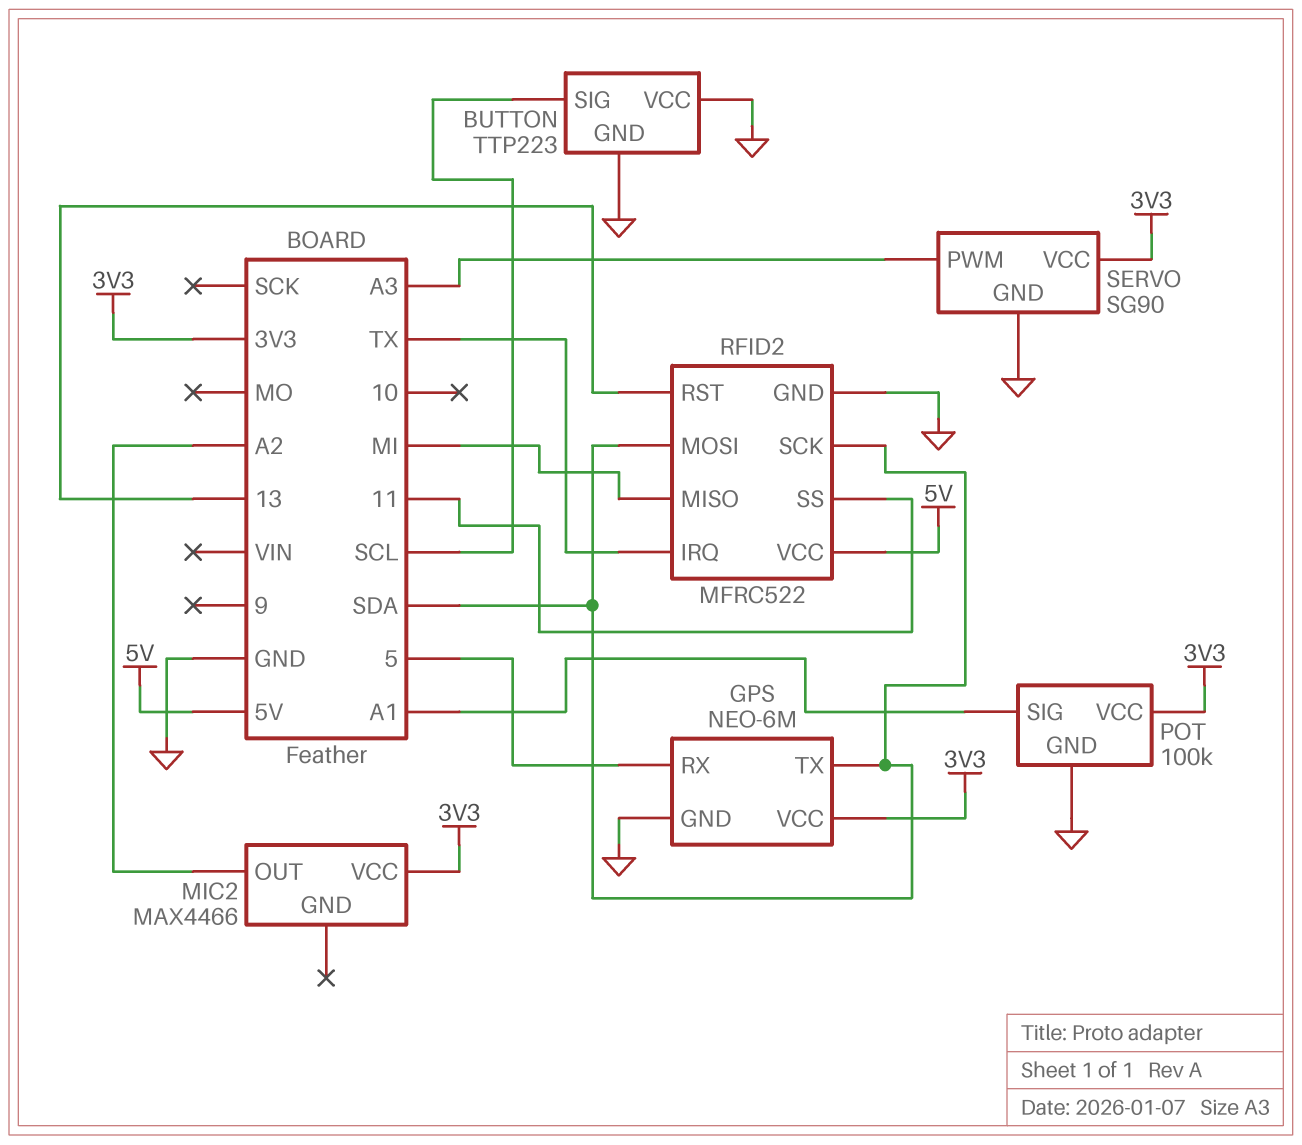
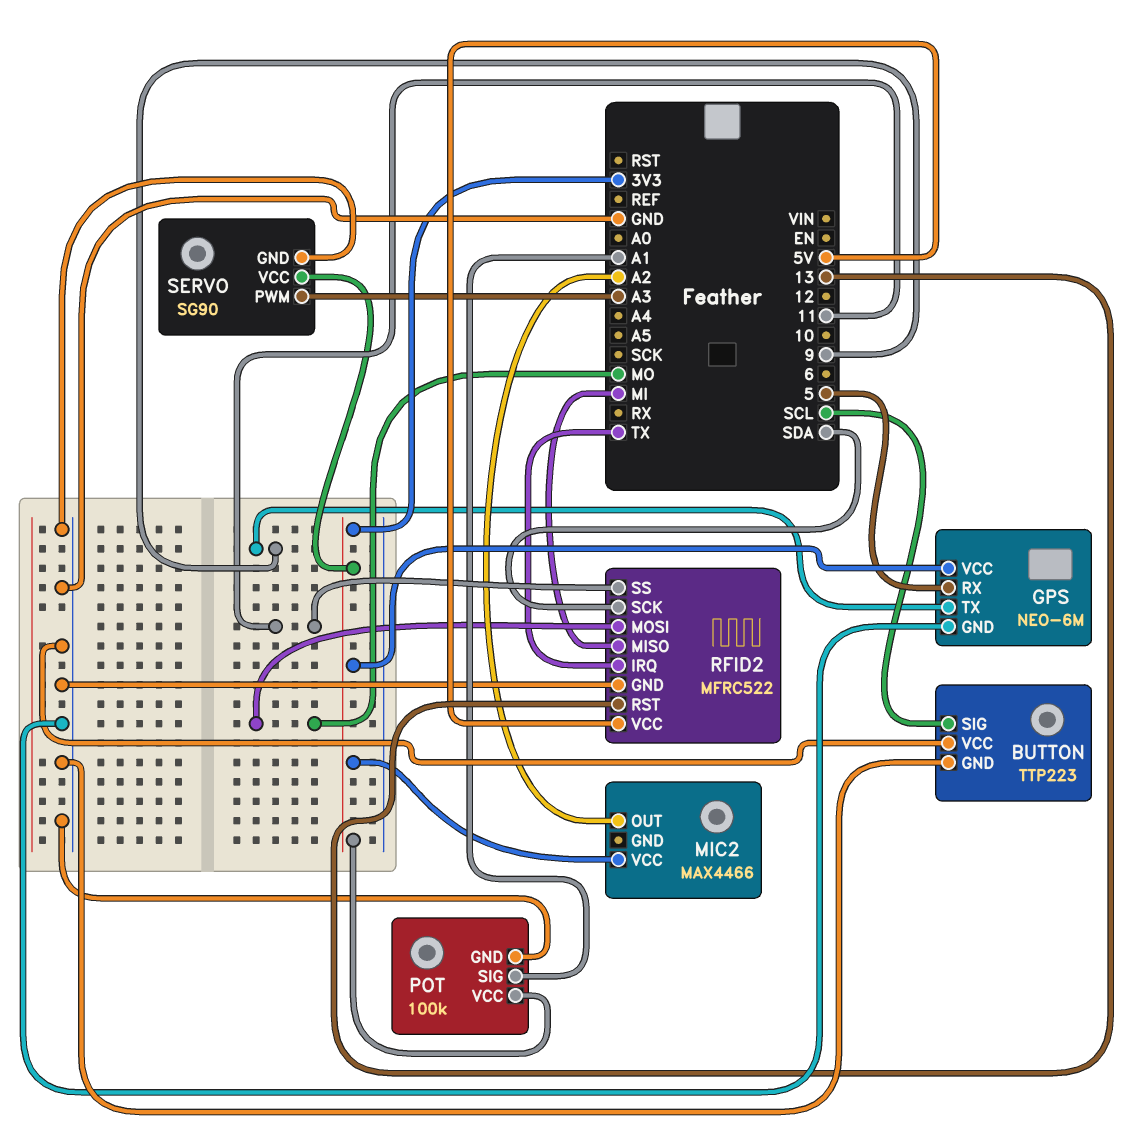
GPS pin TX: SDA -> 9
RFID2 pin MOSI: SDA -> MO

